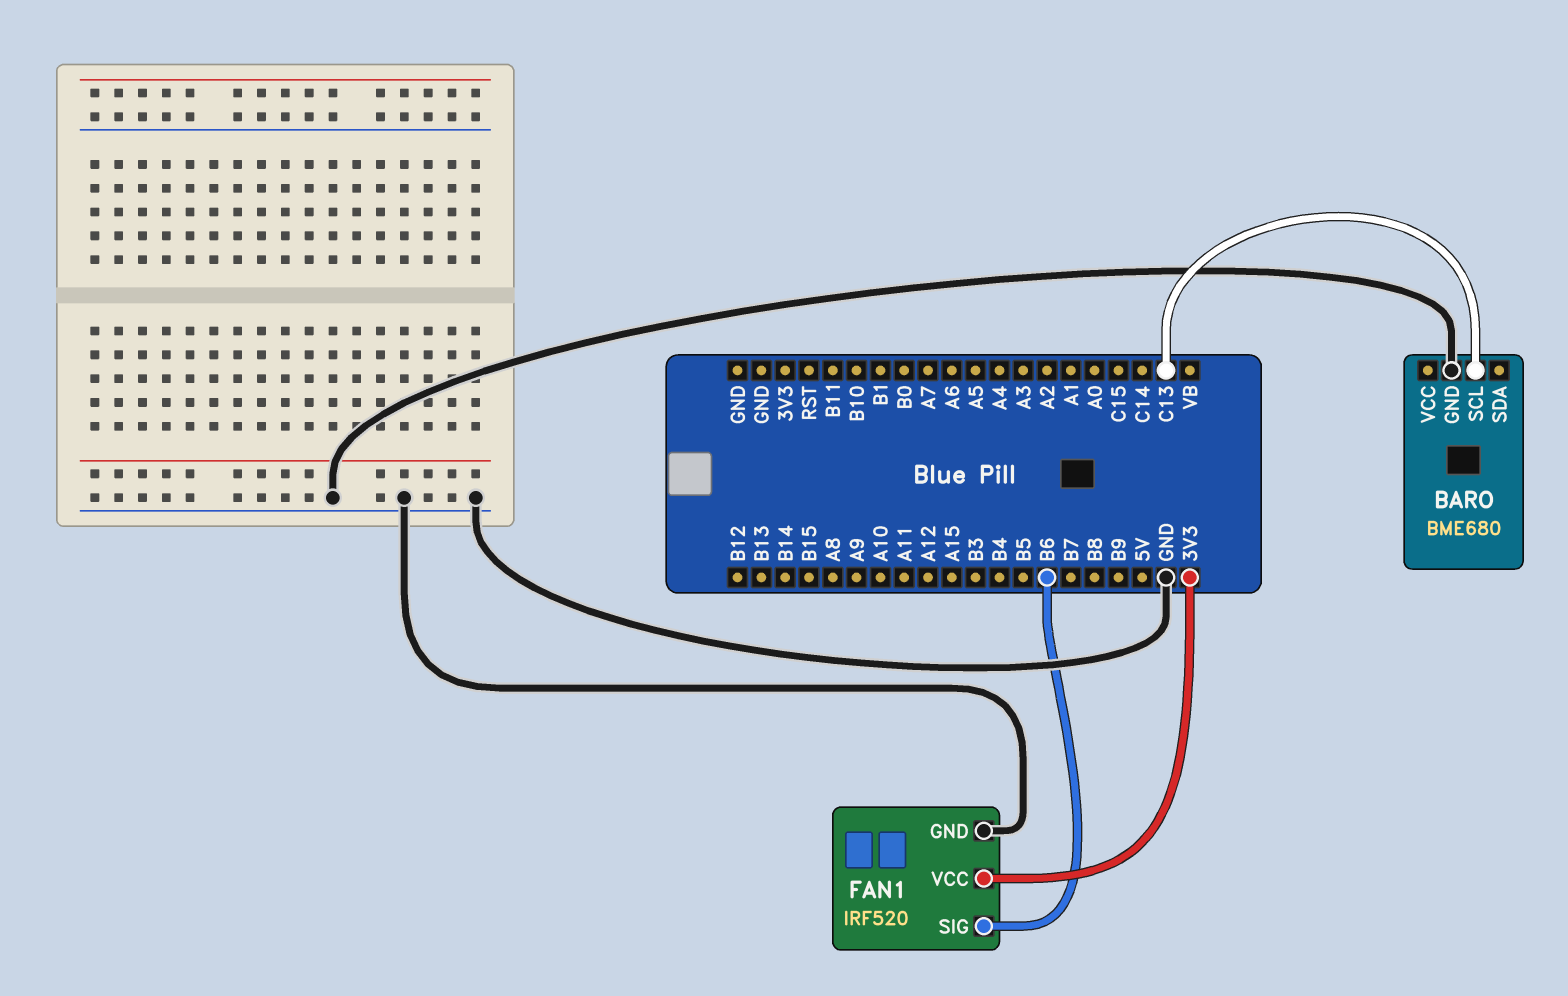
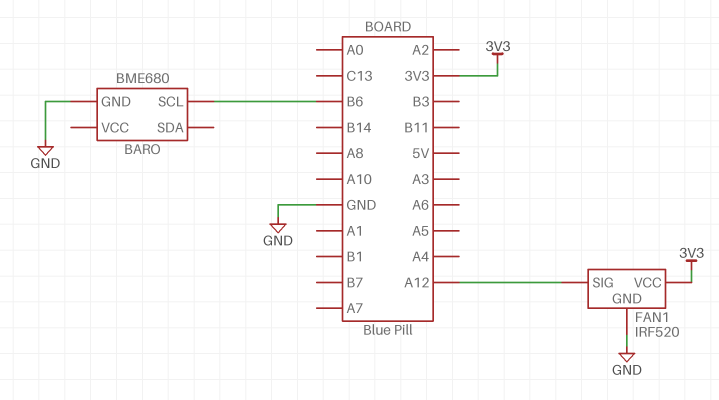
BARO pin SCL: C13 -> B6
FAN1 pin SIG: B6 -> A12

